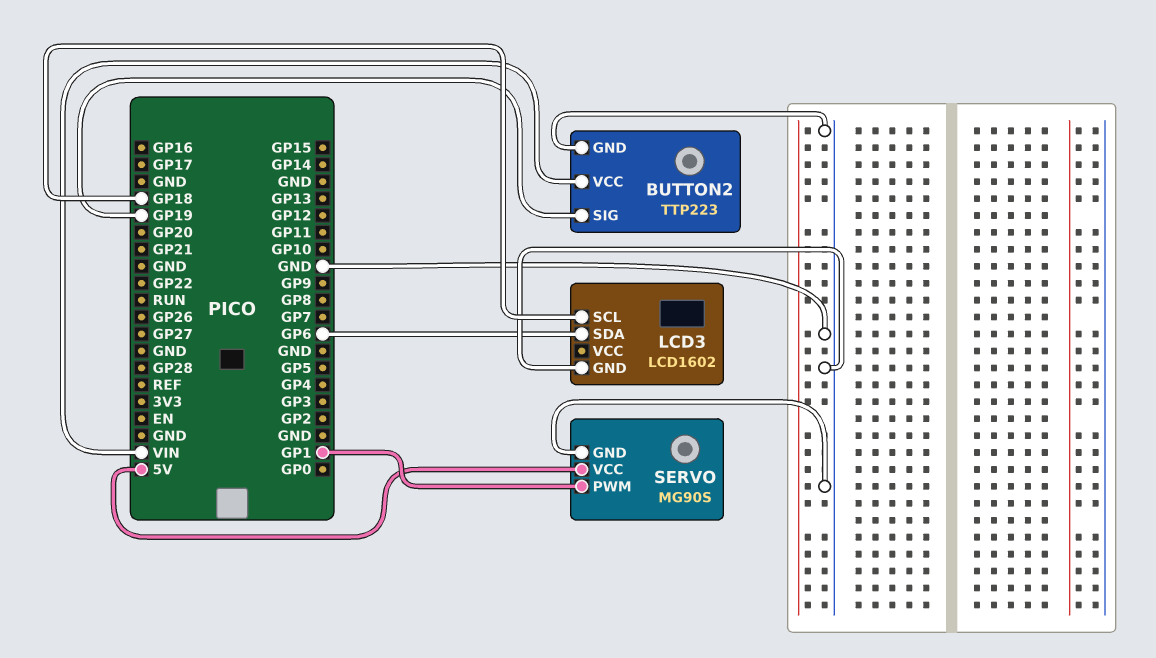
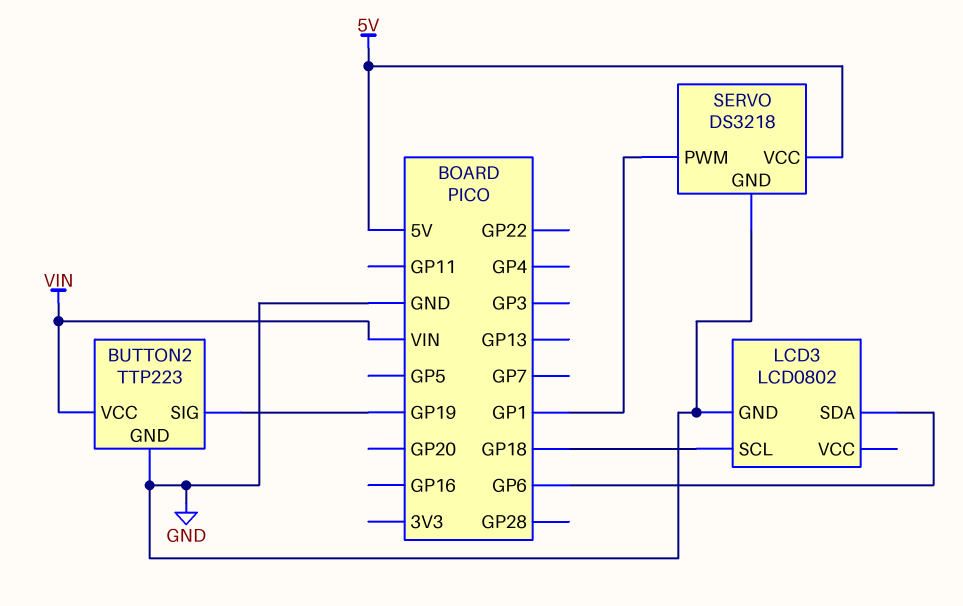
LCD3: LCD1602 -> LCD0802
SERVO: MG90S -> DS3218

